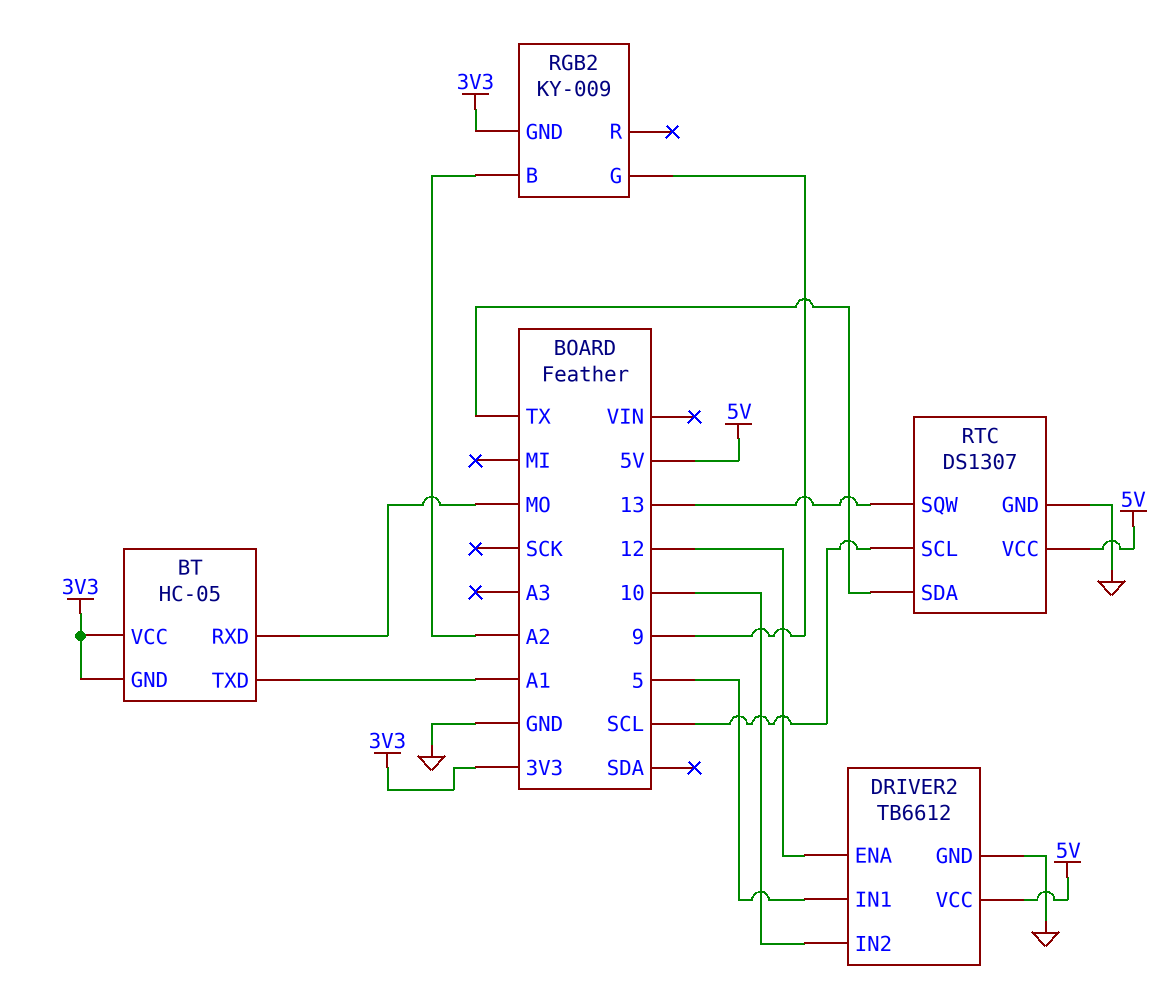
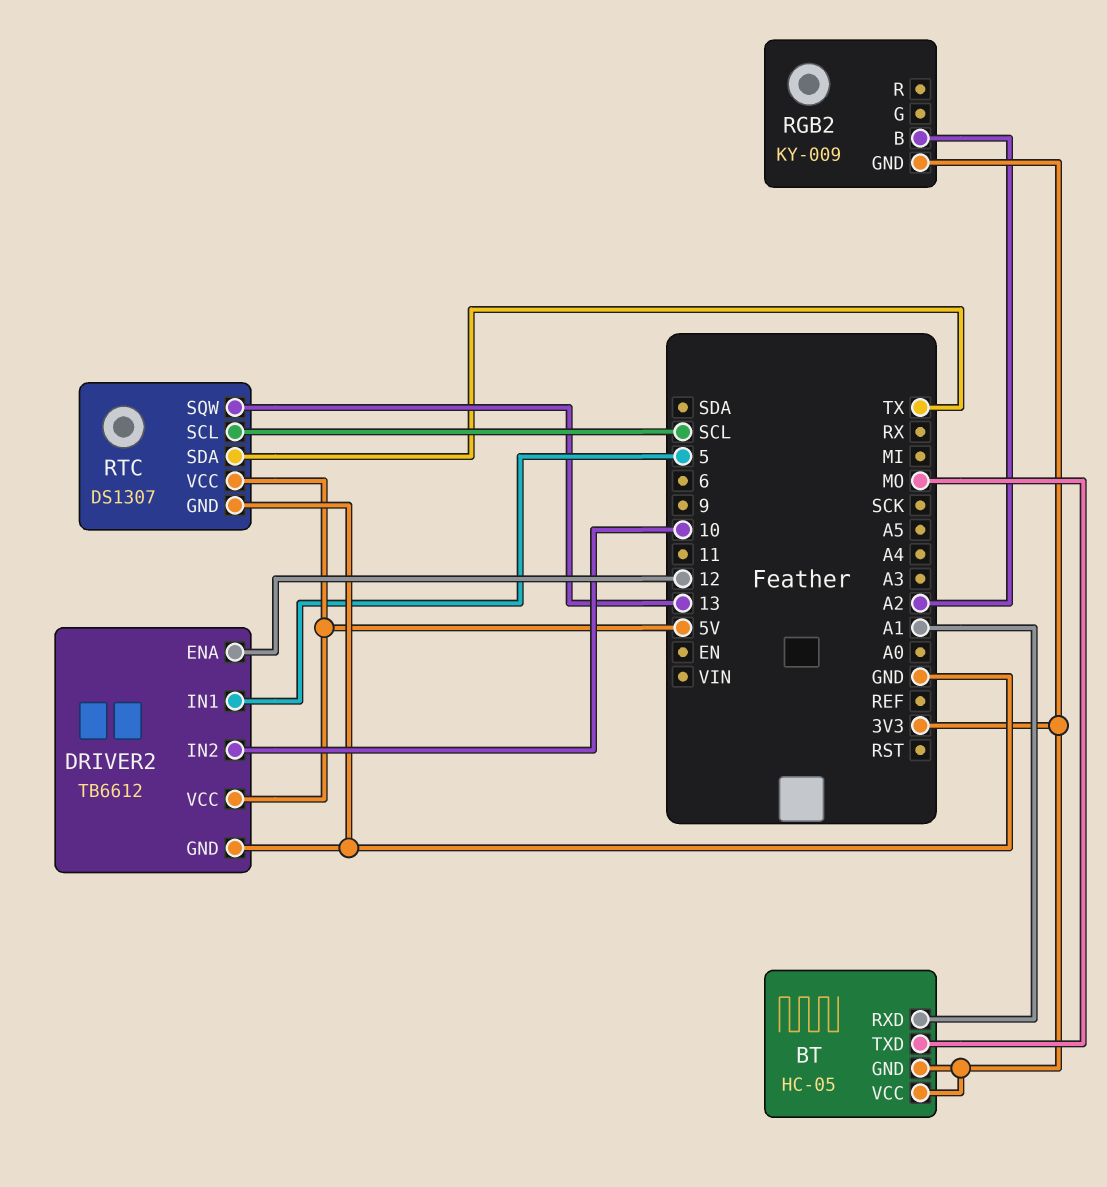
BT pin RXD: MO -> A1
BT pin TXD: A1 -> MO
RGB2 pin G: 9 -> none

